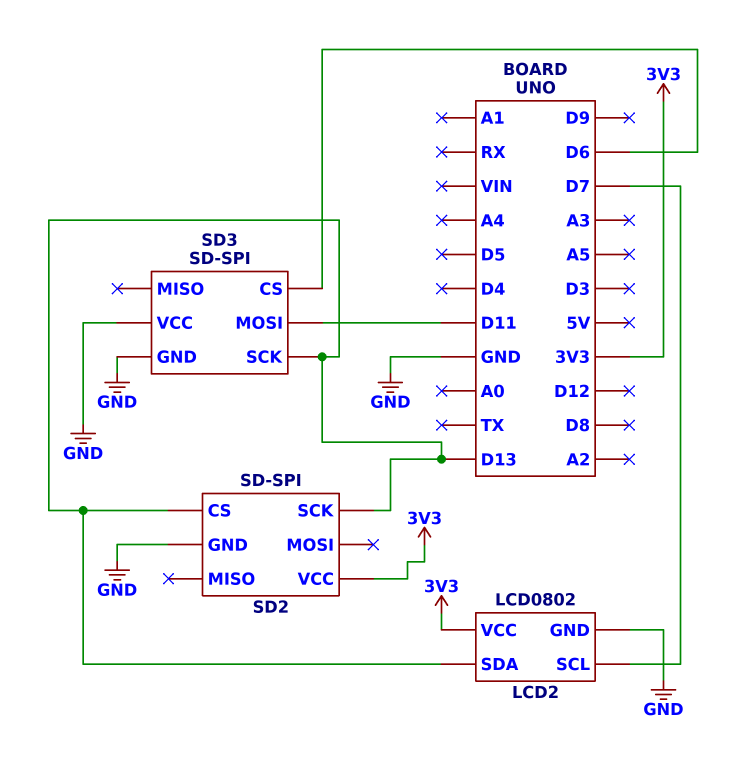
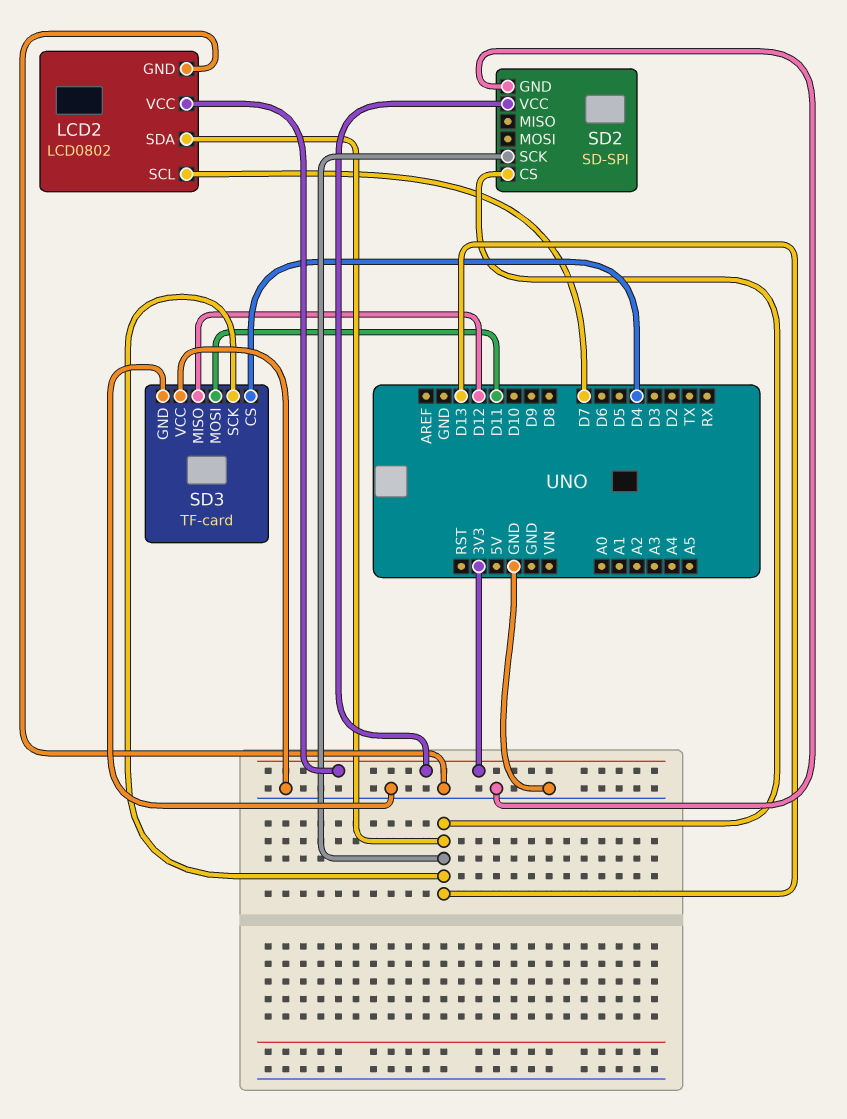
SD3: SD-SPI -> TF-card
SD3 pin CS: D6 -> D4
SD3 pin MISO: none -> D12

